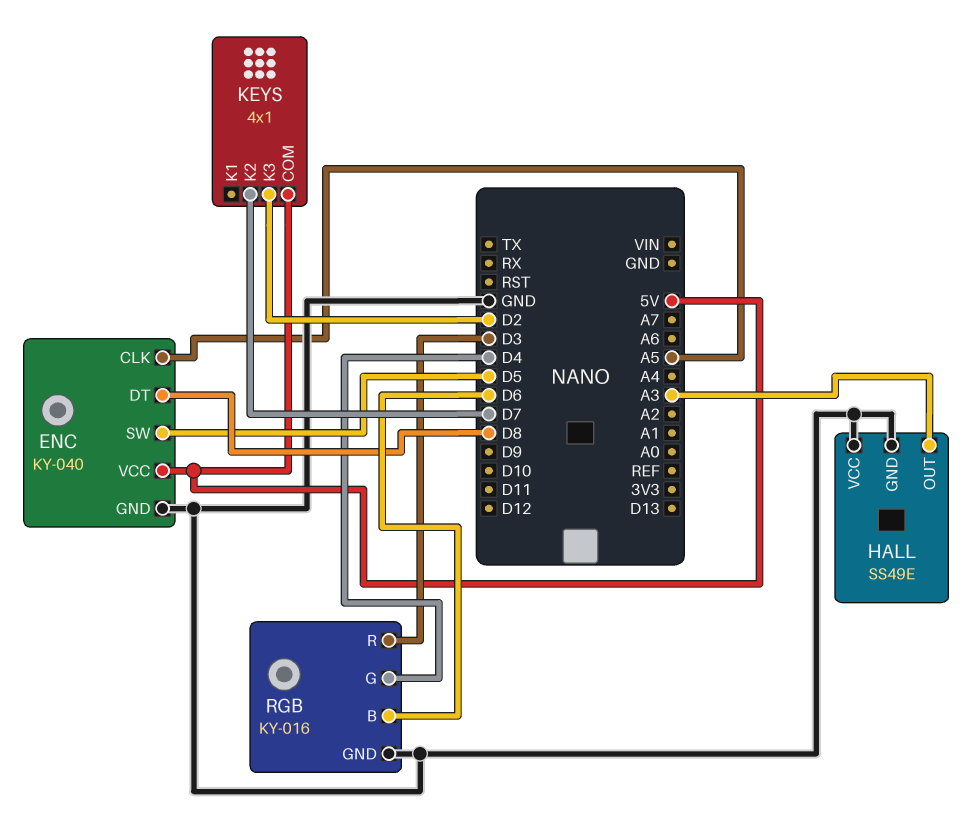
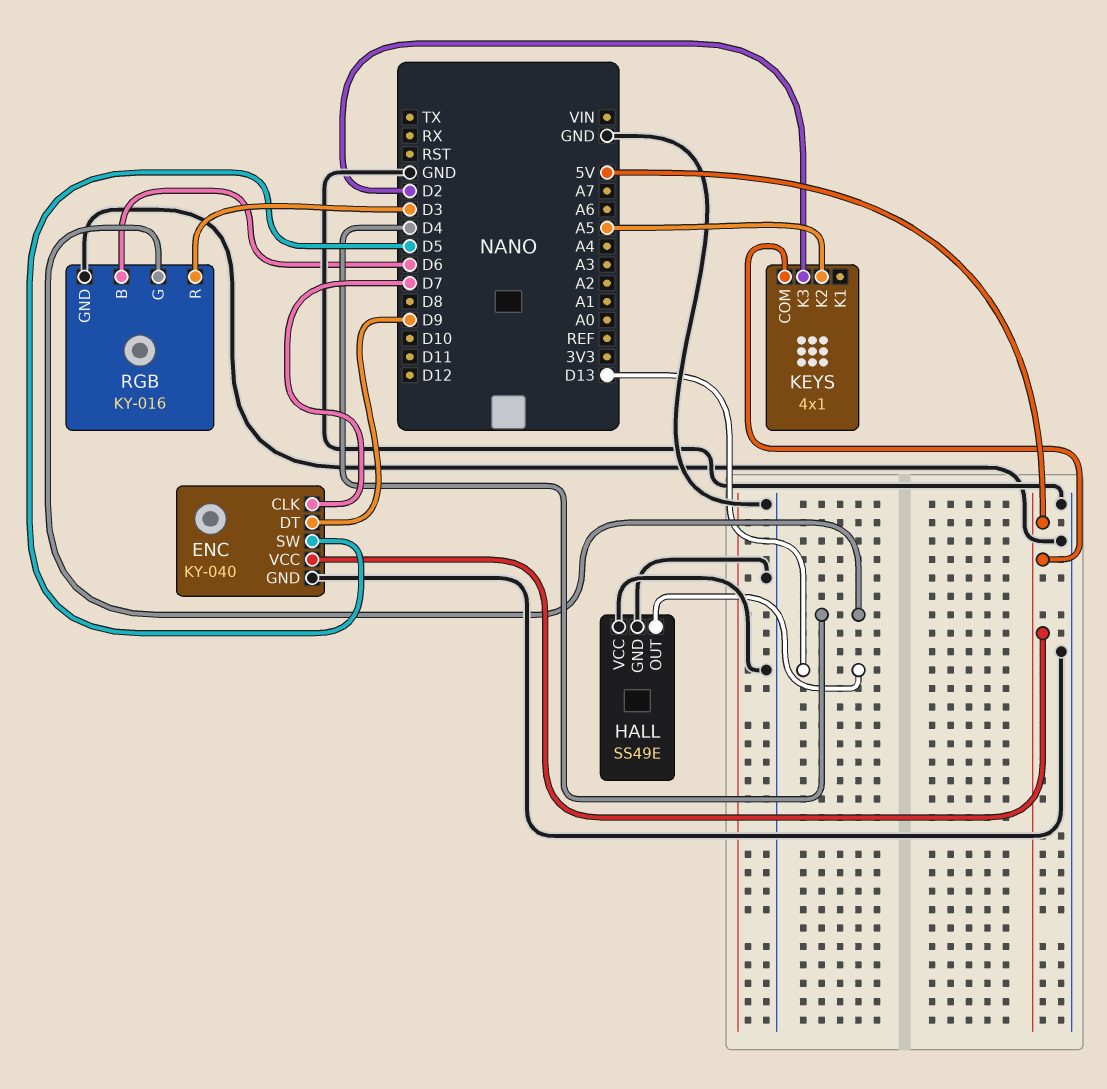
ENC pin CLK: A5 -> D7
ENC pin DT: D8 -> D9
HALL pin OUT: A3 -> D13
KEYS pin K2: D7 -> A5

